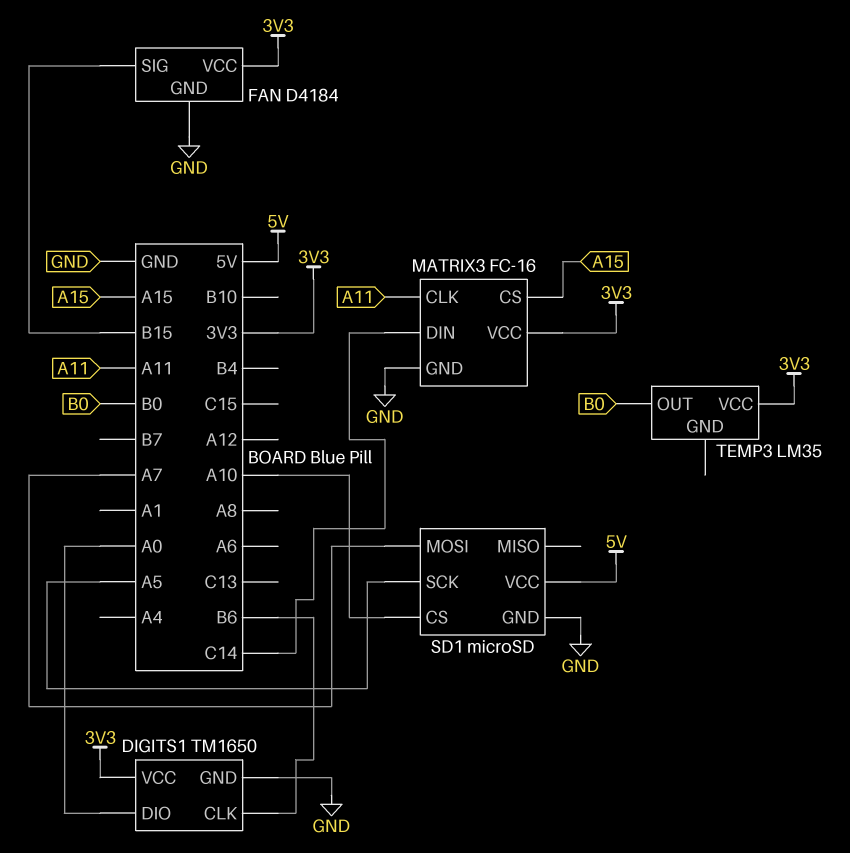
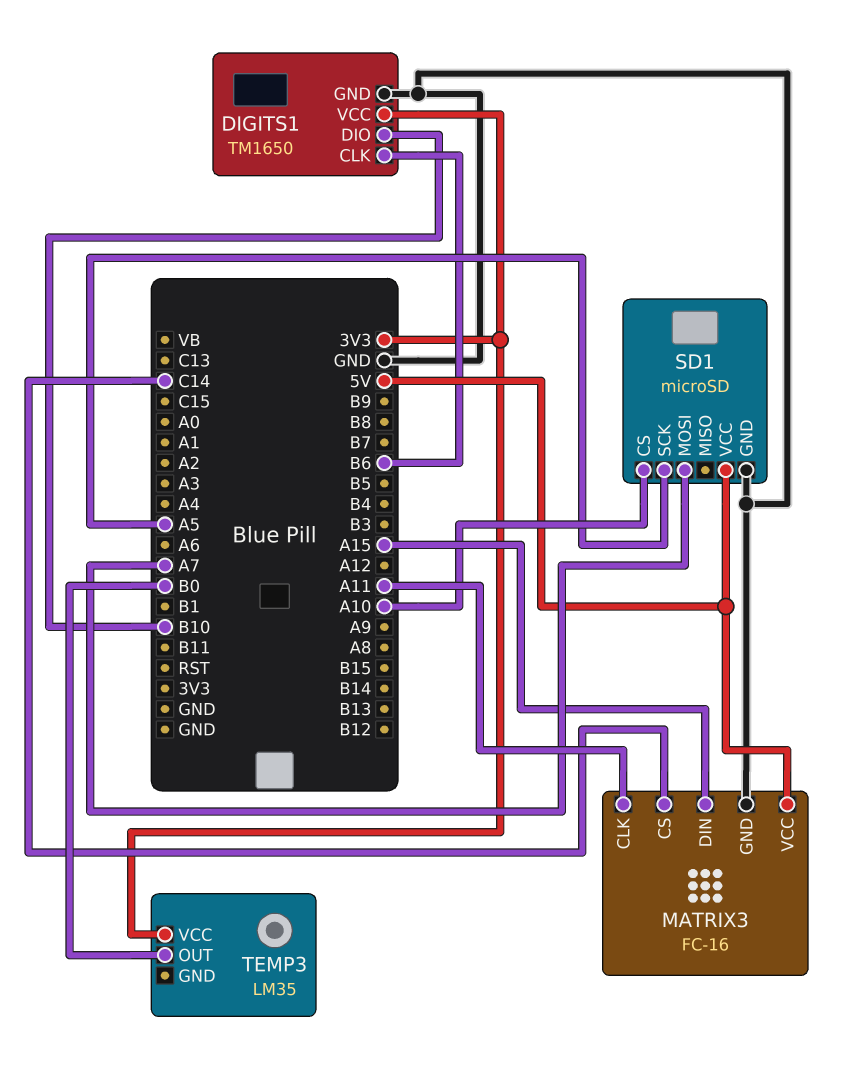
DIGITS1 pin DIO: A0 -> B10
FAN: D4184 -> none
FAN pin GND: GND -> none
FAN pin SIG: B15 -> none
FAN pin VCC: 3V3 -> none
MATRIX3 pin CS: A15 -> C14
MATRIX3 pin DIN: C14 -> A15
MATRIX3 pin VCC: 3V3 -> 5V

